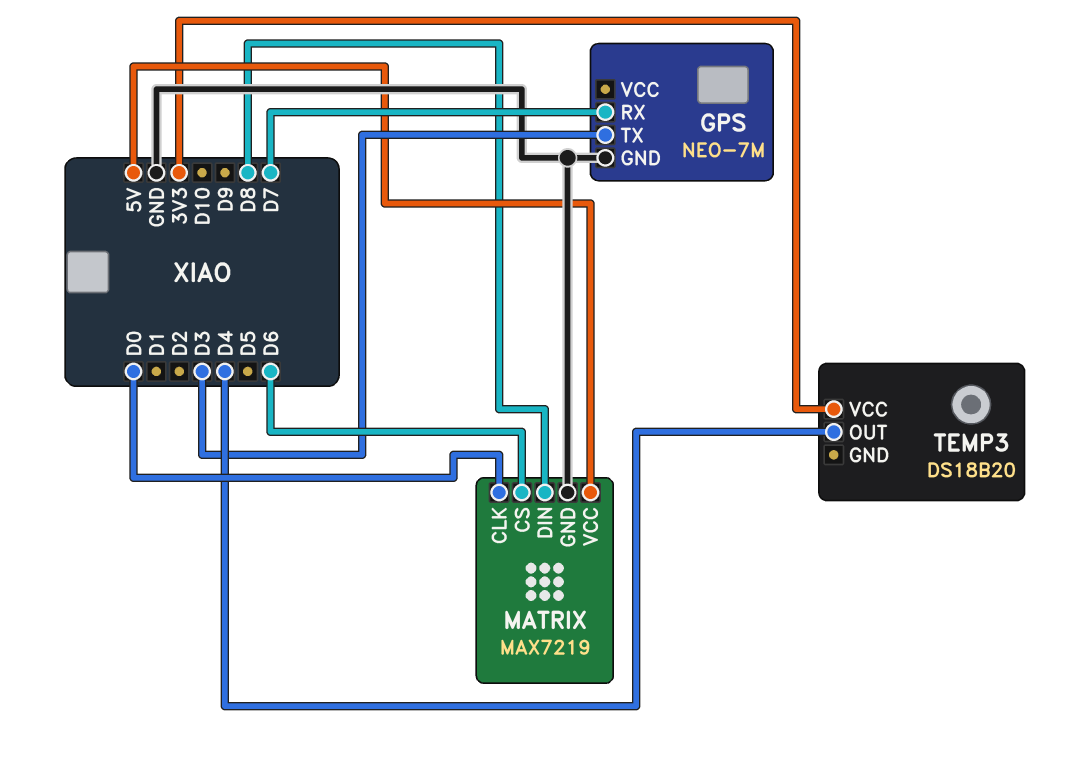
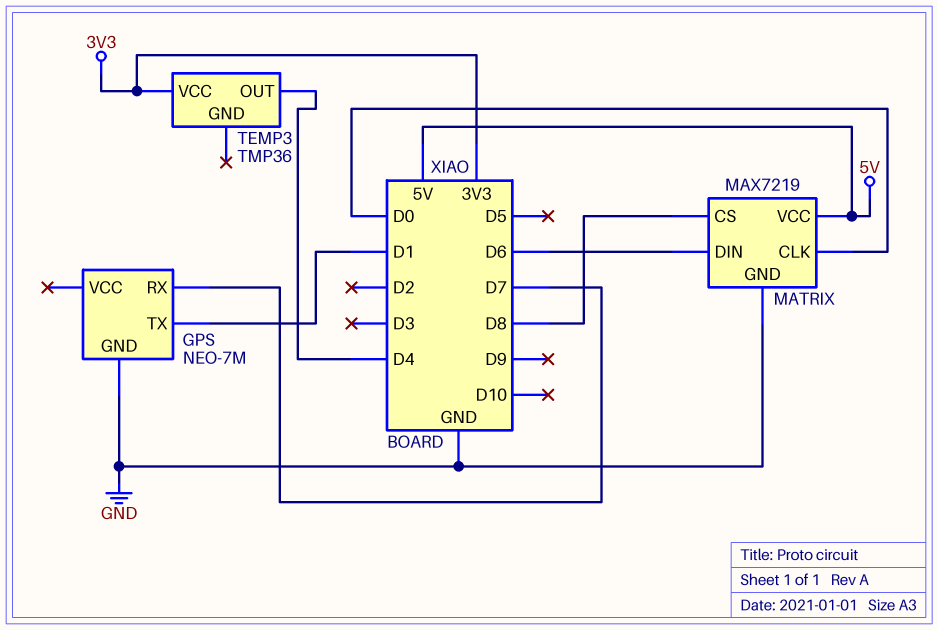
GPS pin TX: D3 -> D1
MATRIX pin CS: D6 -> D8
MATRIX pin DIN: D8 -> D6
TEMP3: DS18B20 -> TMP36

